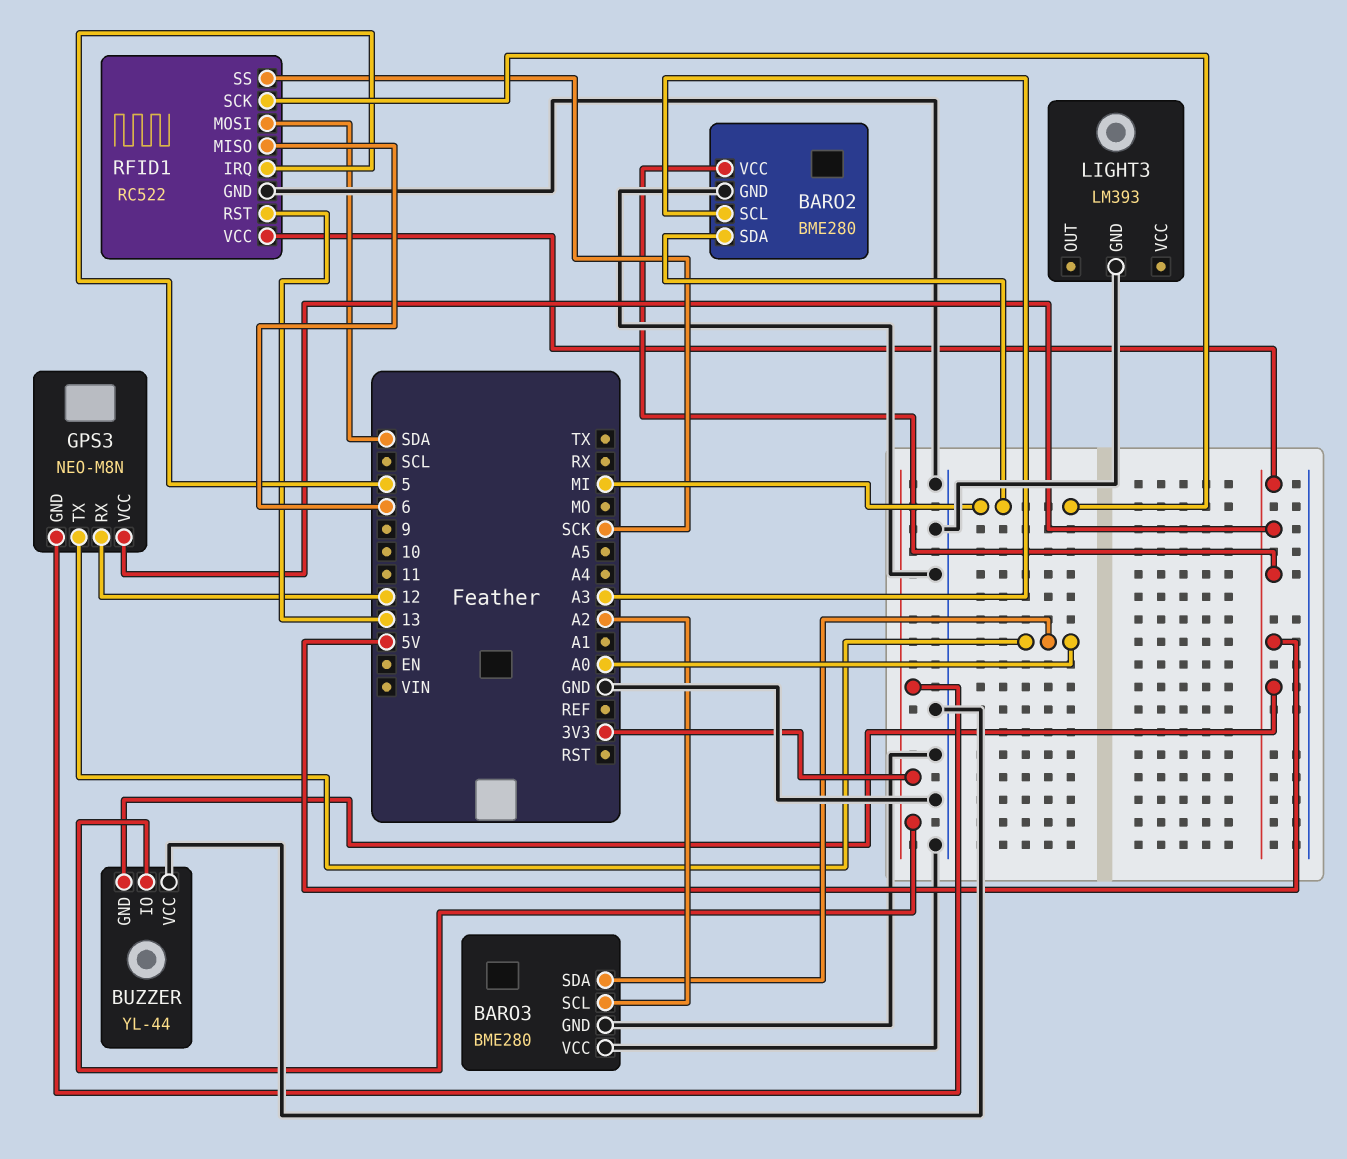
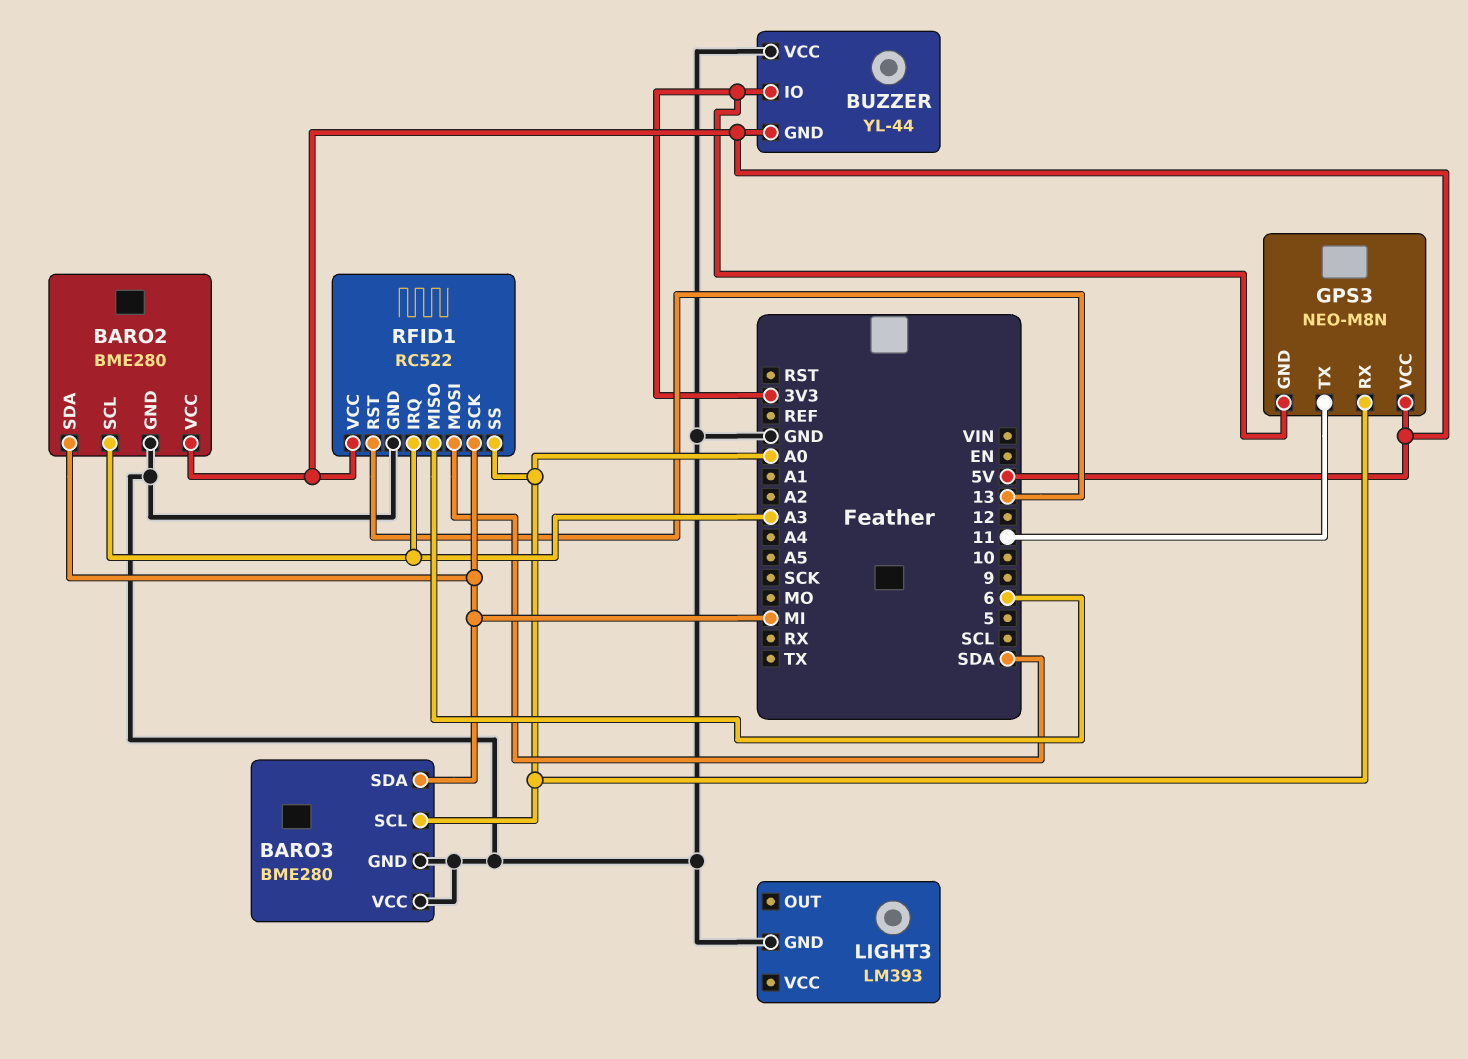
BARO3 pin SCL: A2 -> A0
BARO3 pin SDA: A0 -> MI
GPS3 pin RX: 12 -> A0
GPS3 pin TX: A0 -> 11
RFID1 pin IRQ: 5 -> A3
RFID1 pin SS: SCK -> A0

